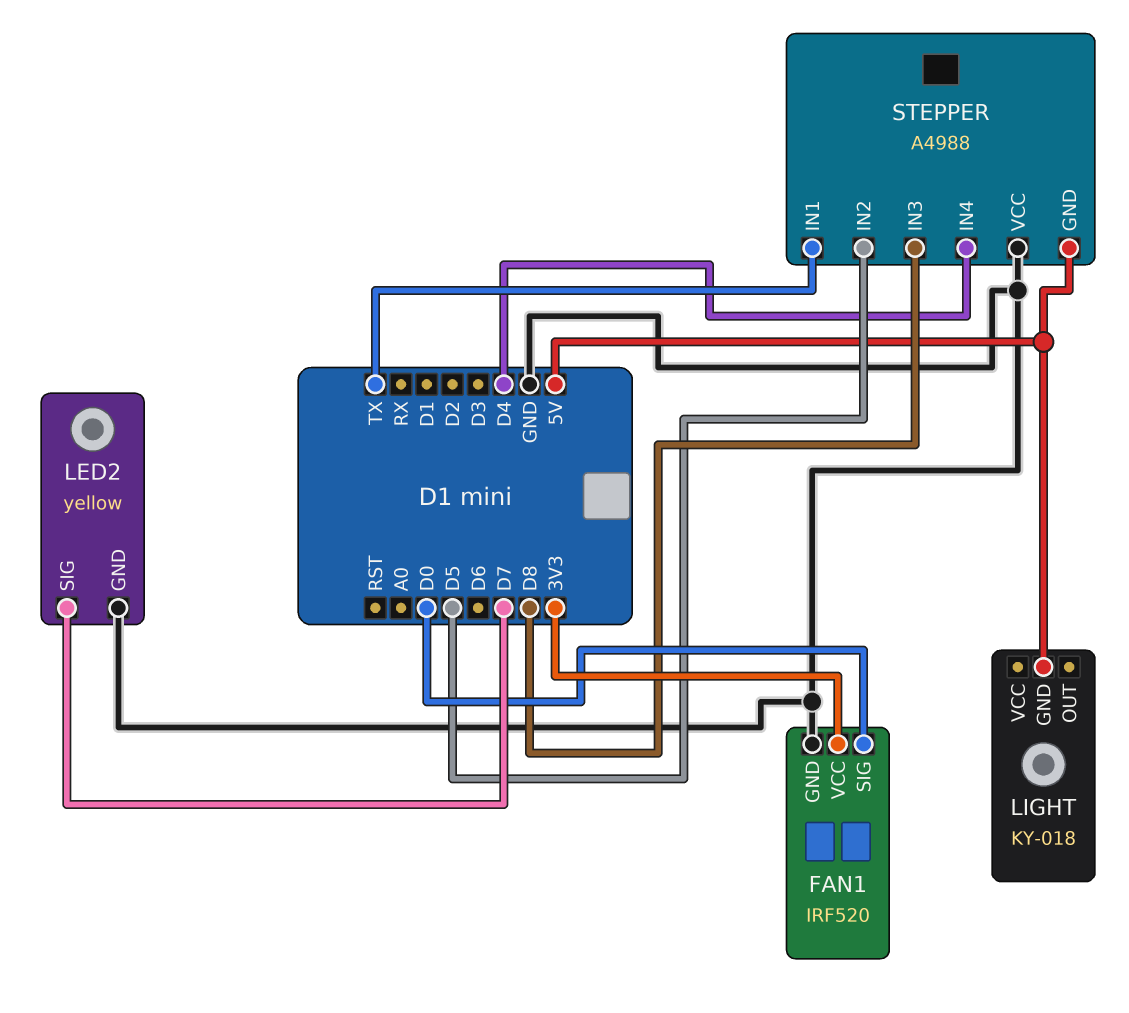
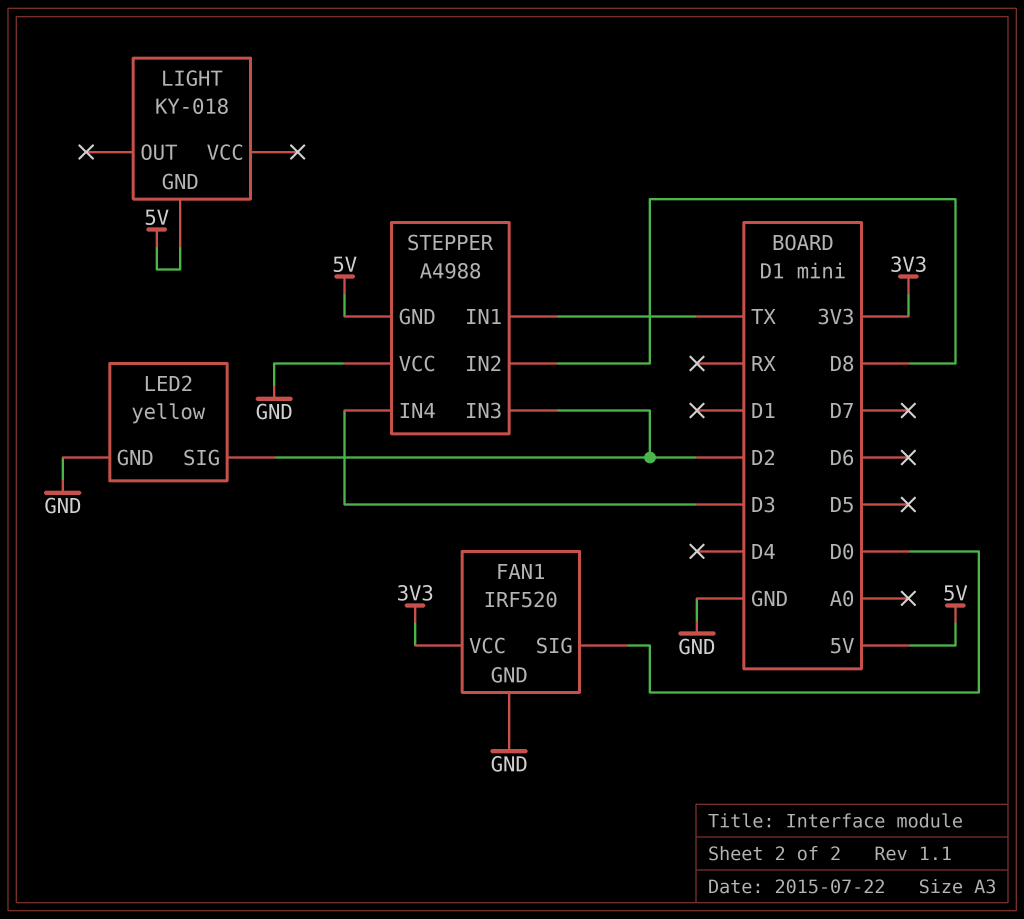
LED2 pin SIG: D7 -> D2
STEPPER pin IN2: D5 -> D8
STEPPER pin IN3: D8 -> D2
STEPPER pin IN4: D4 -> D3

